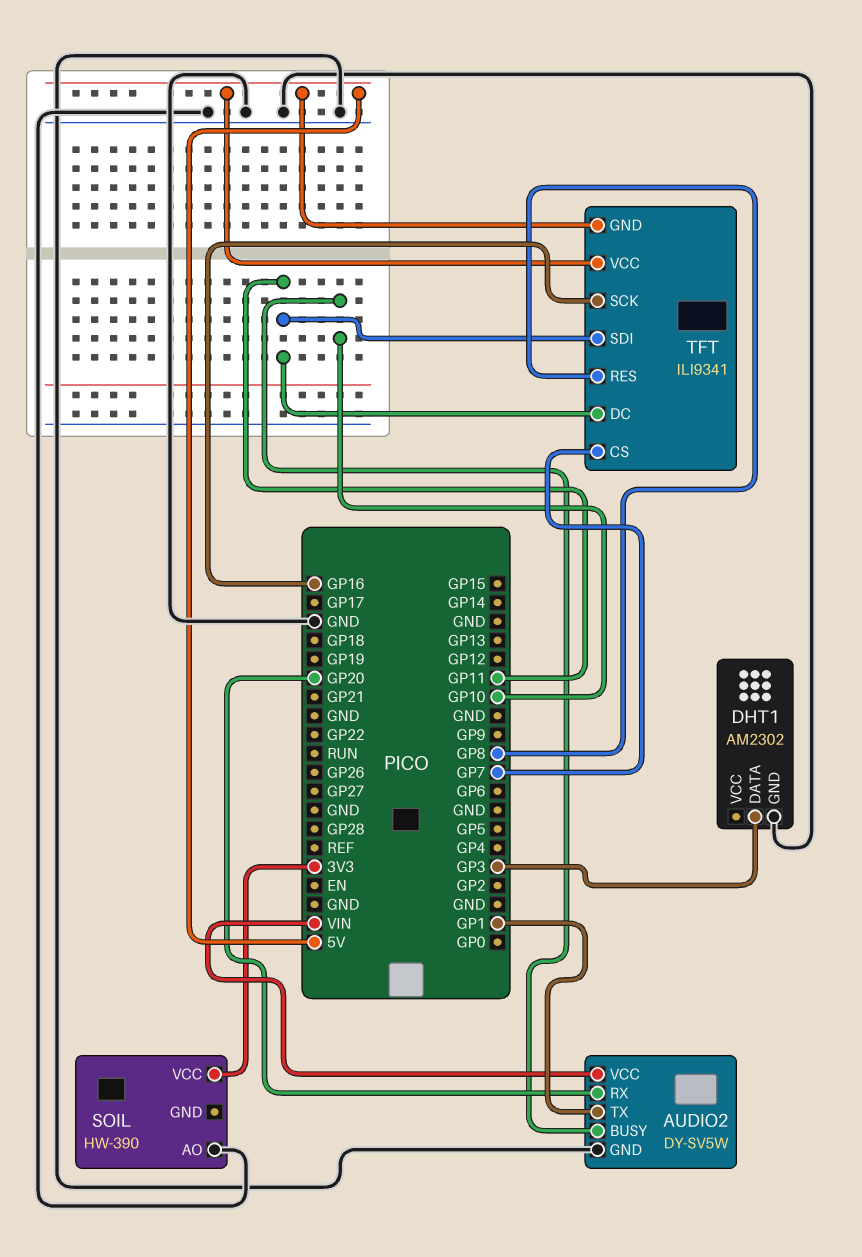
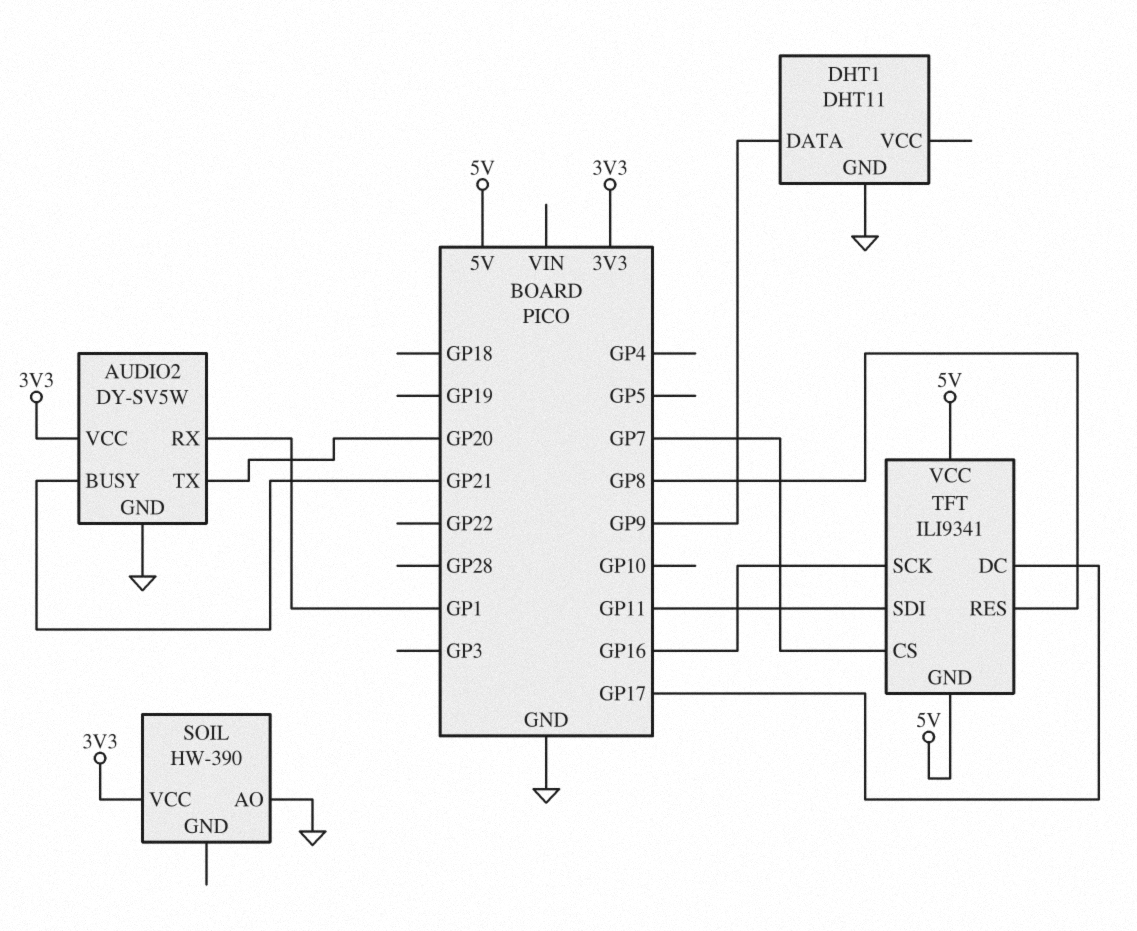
AUDIO2 pin BUSY: GP10 -> GP21
AUDIO2 pin RX: GP20 -> GP1
AUDIO2 pin TX: GP1 -> GP20
AUDIO2 pin VCC: VIN -> 3V3
DHT1: AM2302 -> DHT11
DHT1 pin DATA: GP3 -> GP9
TFT pin DC: GP11 -> GP17

